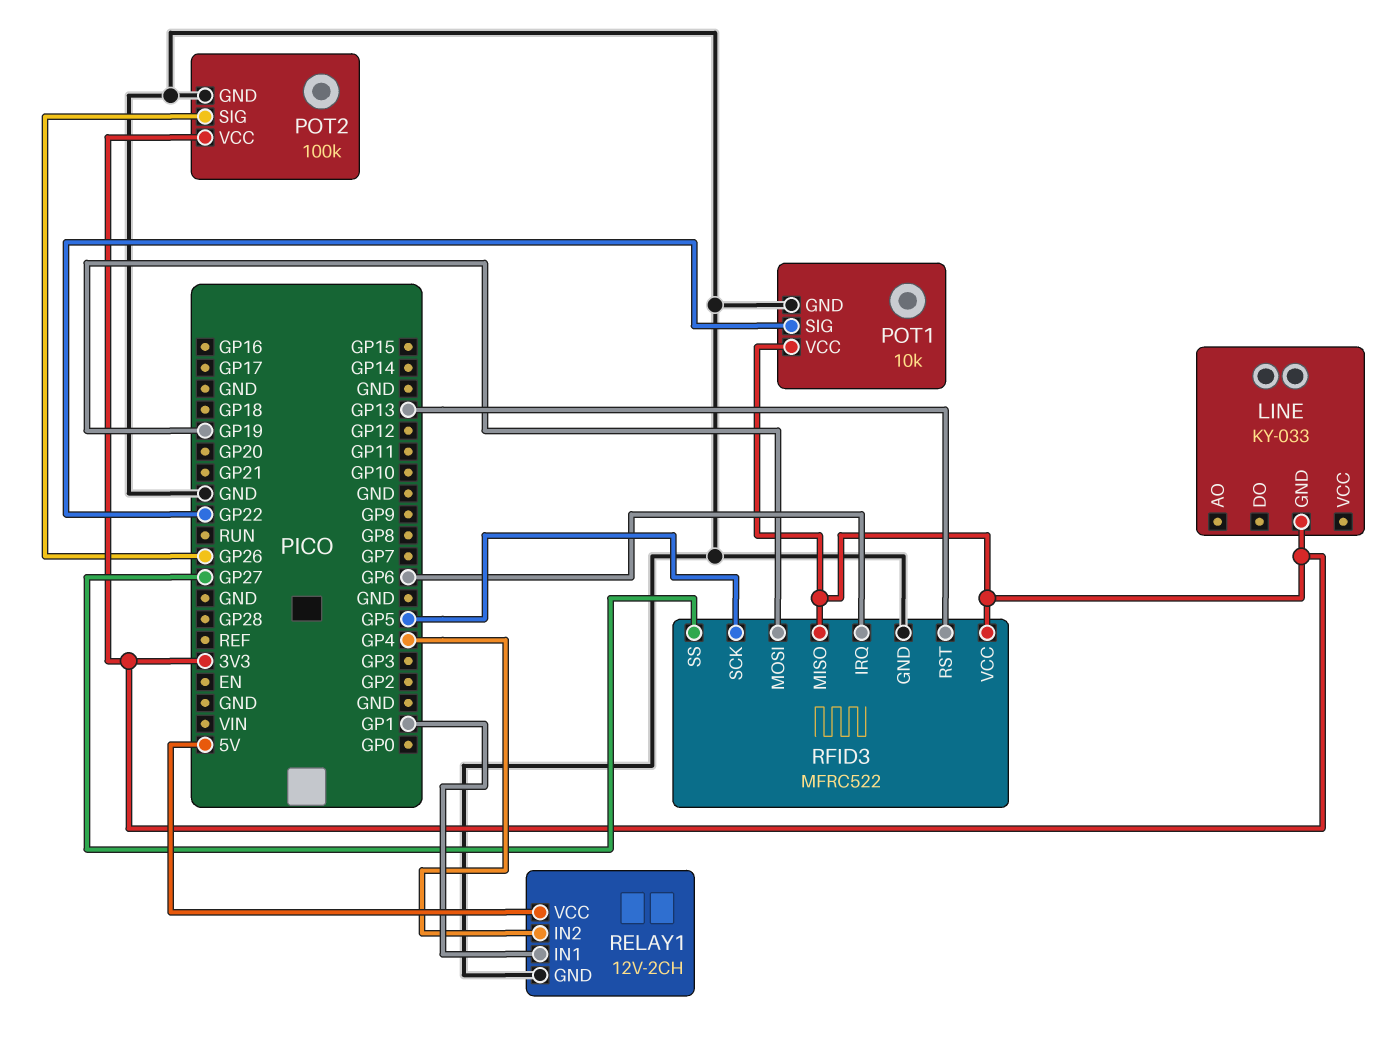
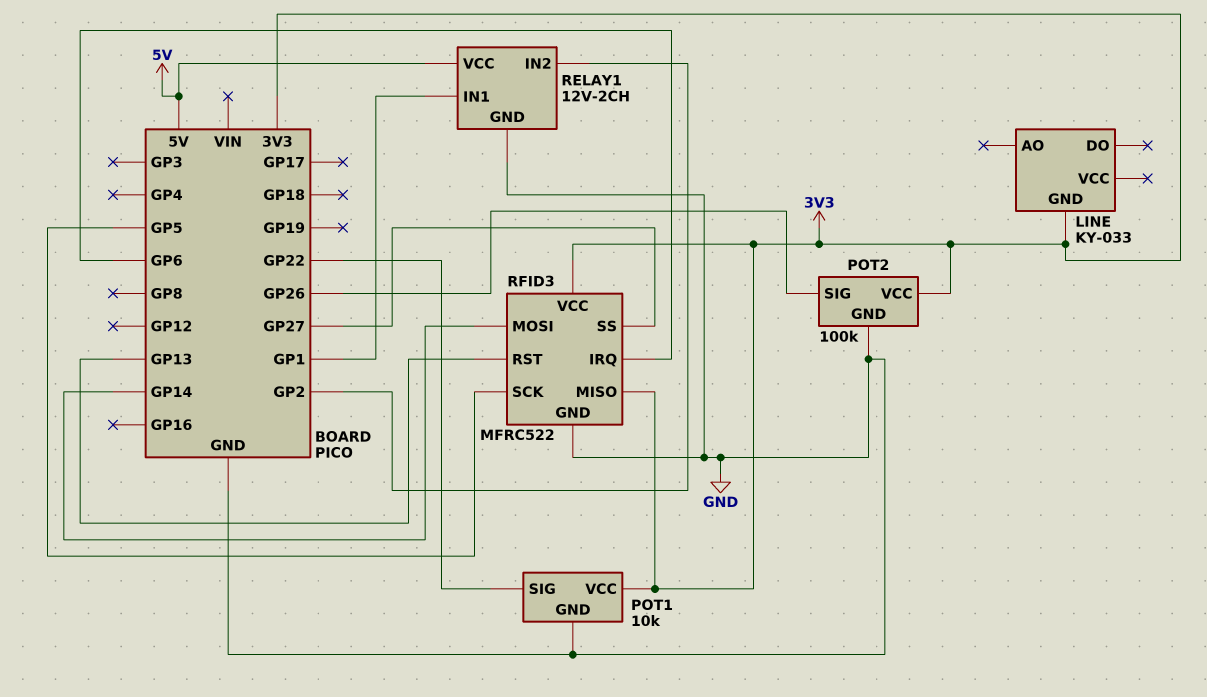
RELAY1 pin IN2: GP4 -> GP2
RFID3 pin MOSI: GP19 -> GP14

